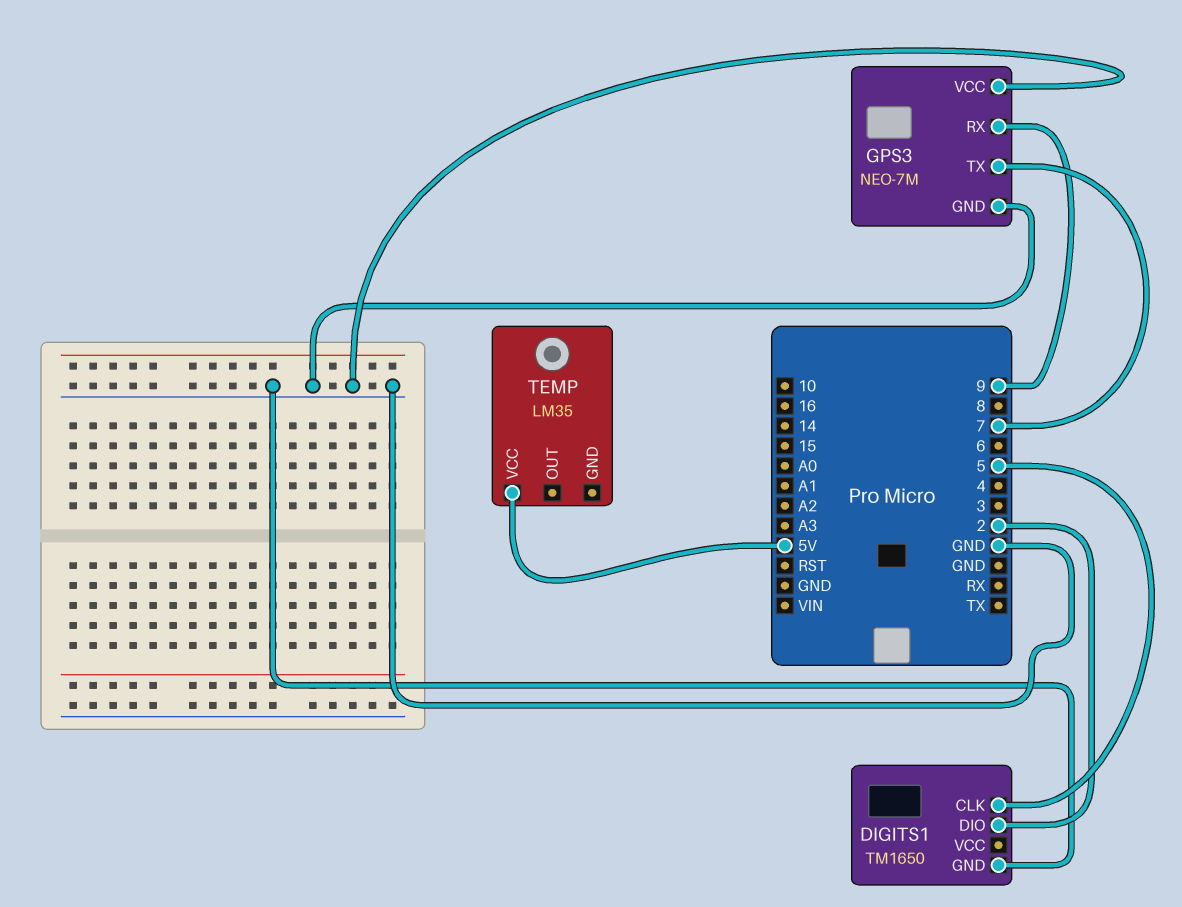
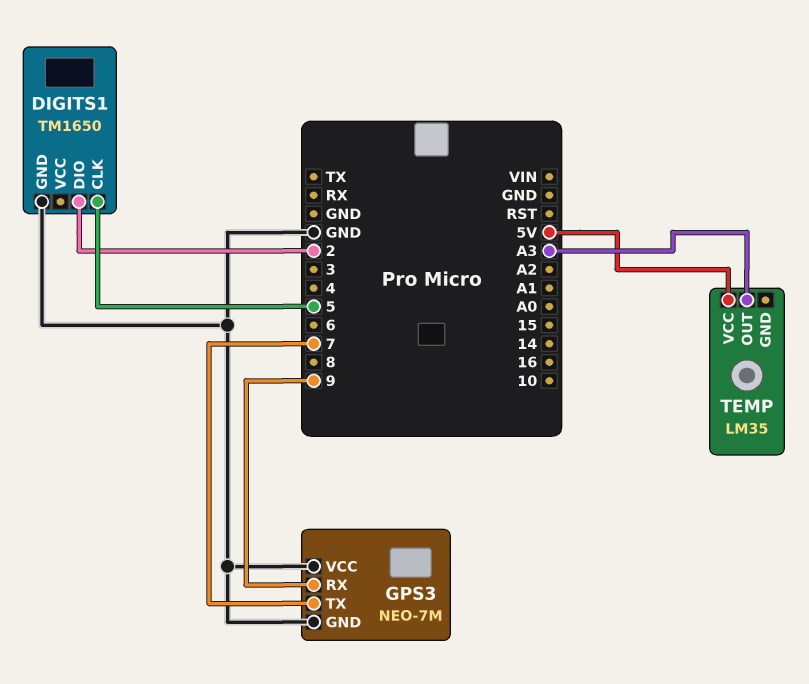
TEMP pin OUT: none -> A3

